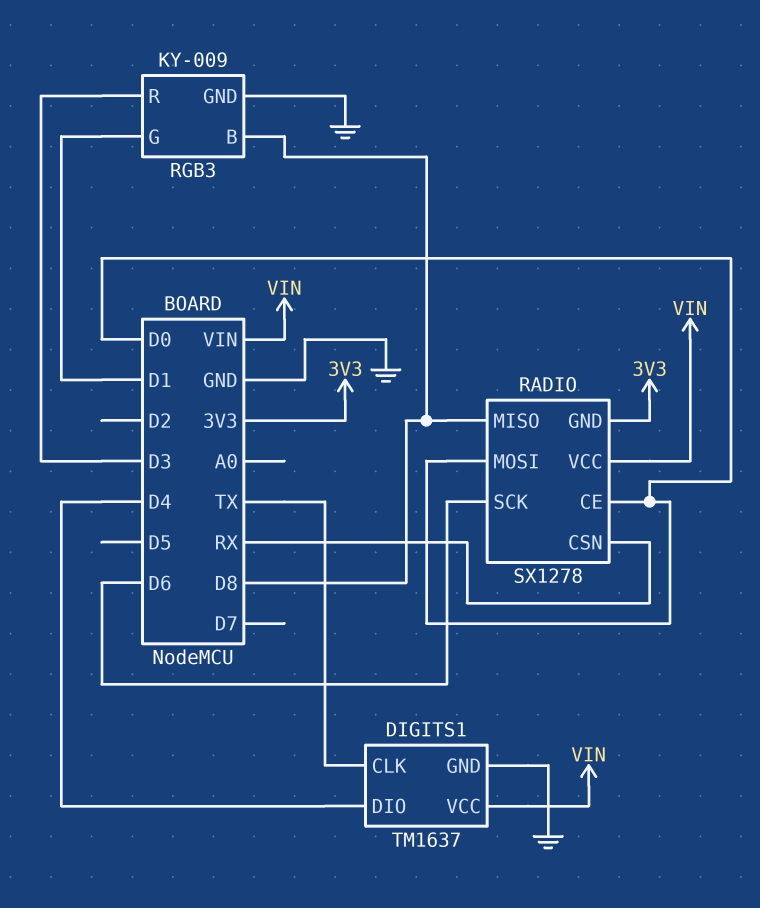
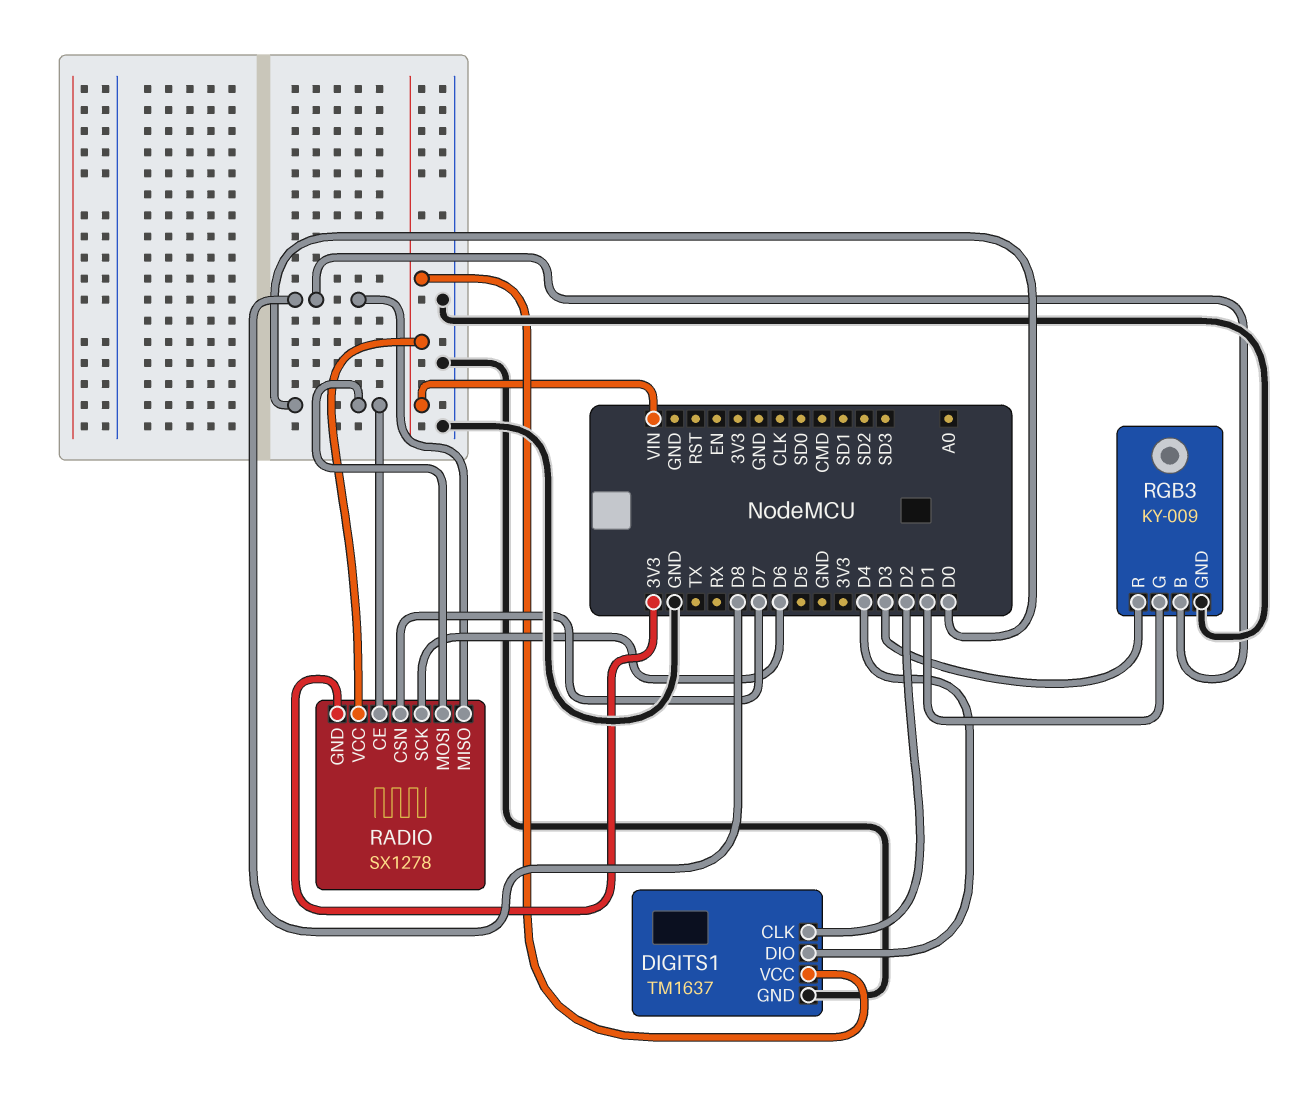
DIGITS1 pin CLK: TX -> D2
RADIO pin CSN: RX -> D7

